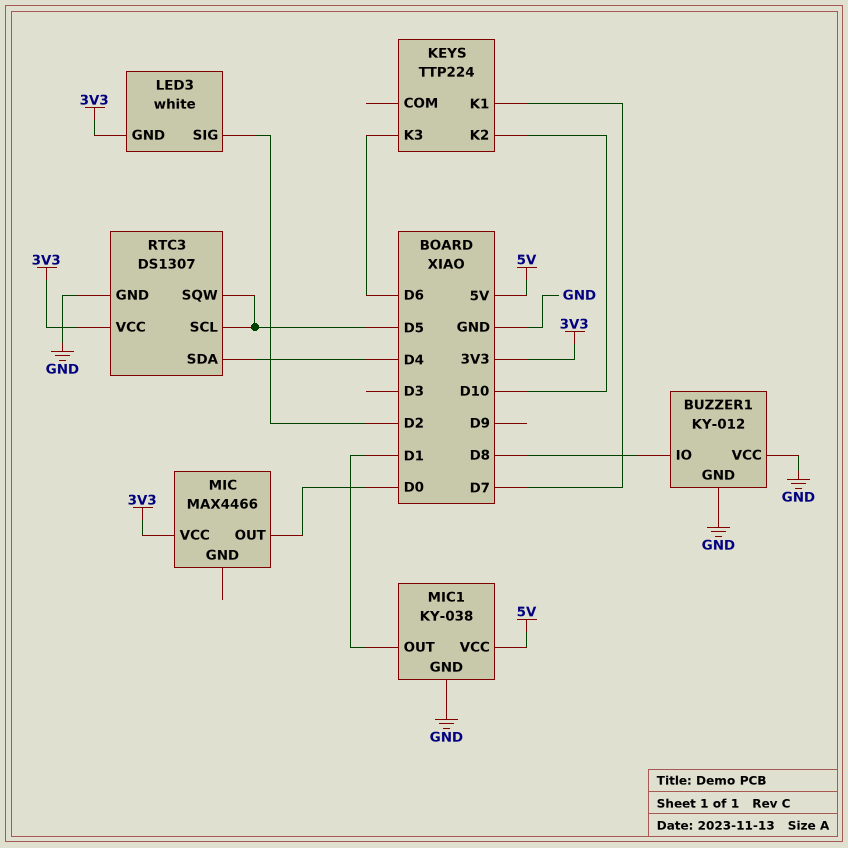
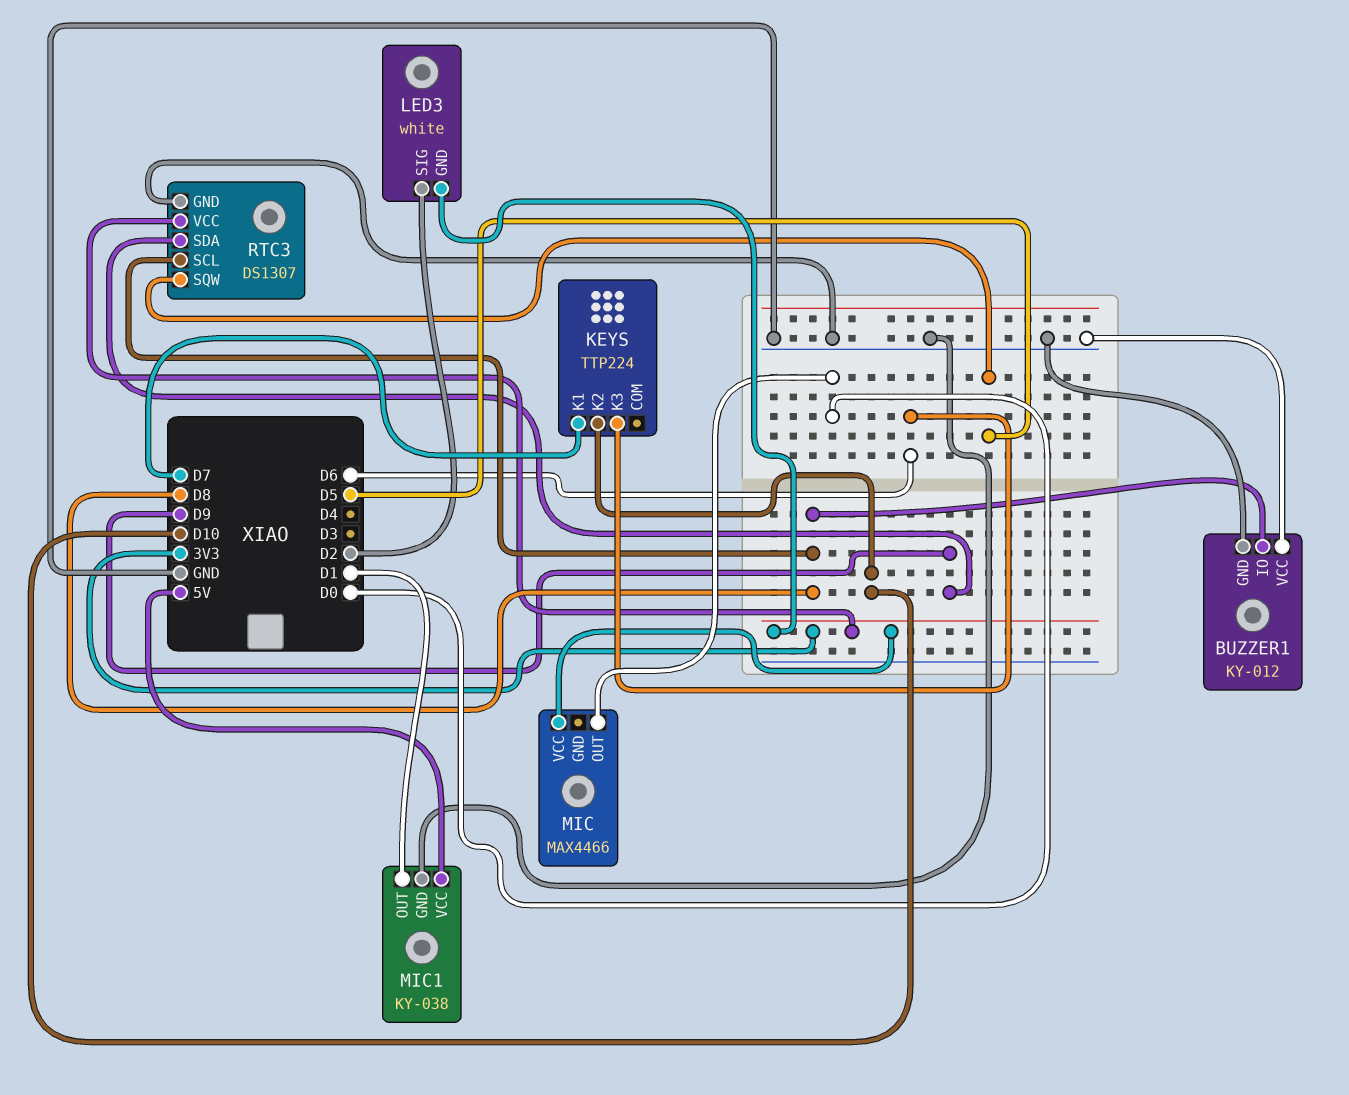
RTC3 pin SCL: D5 -> D8
RTC3 pin SDA: D4 -> D9

